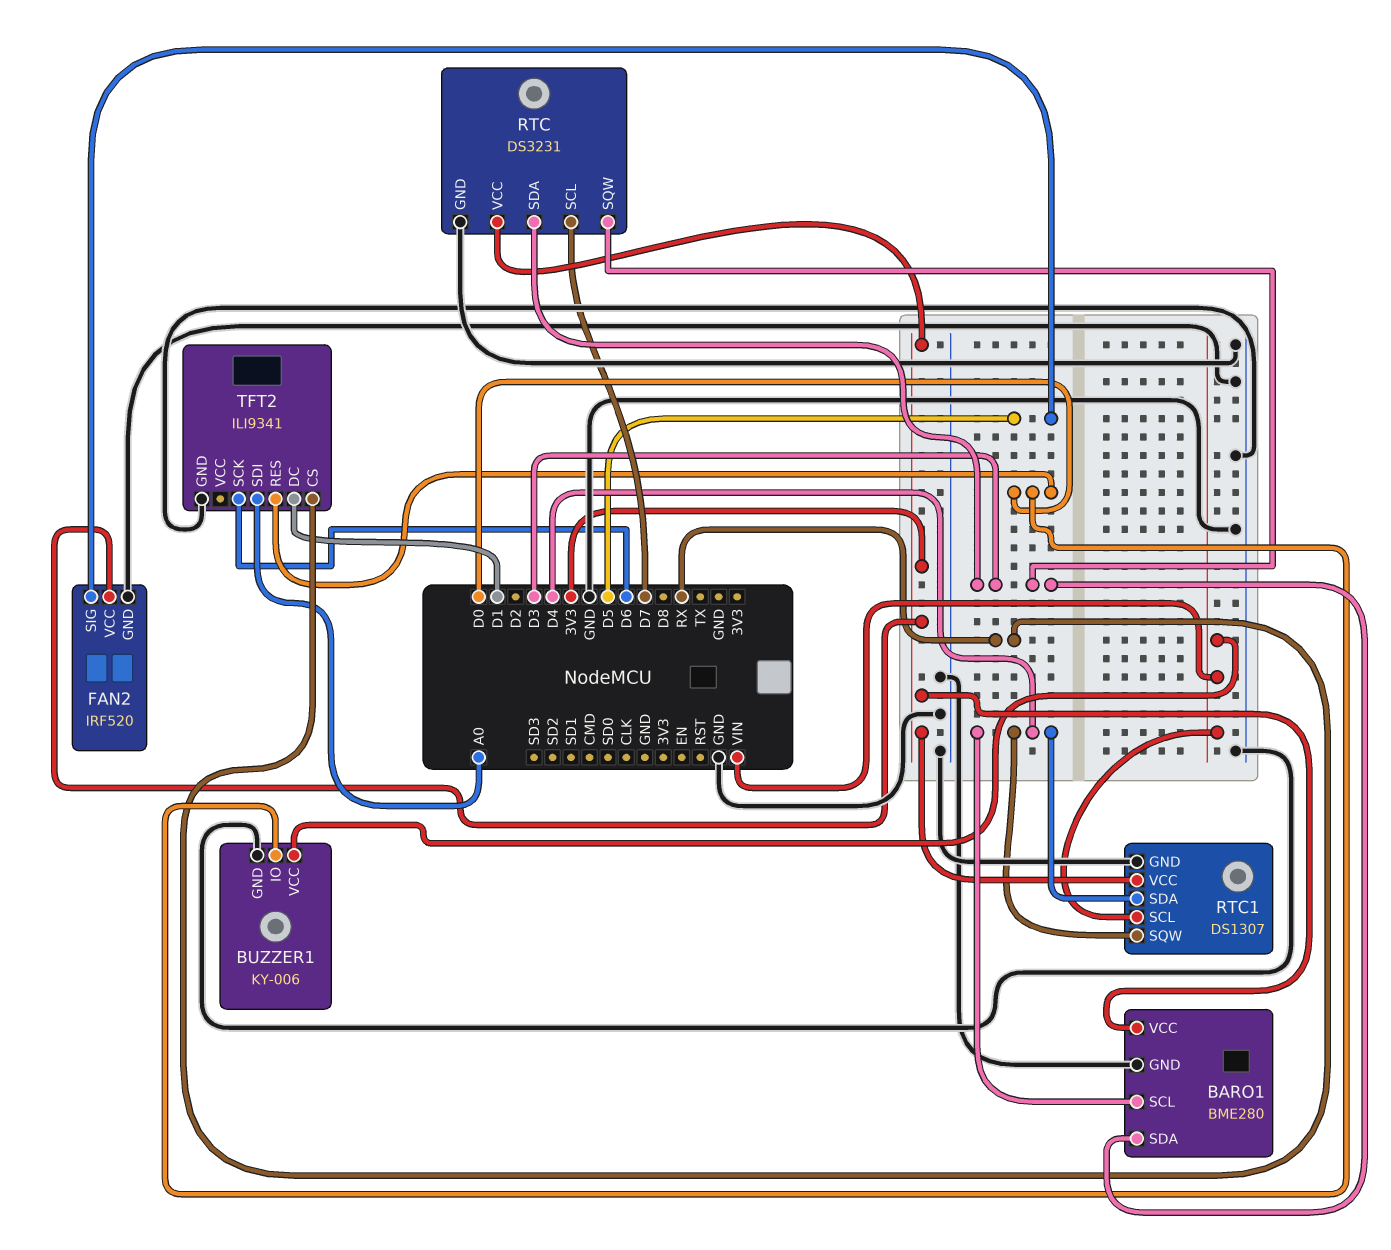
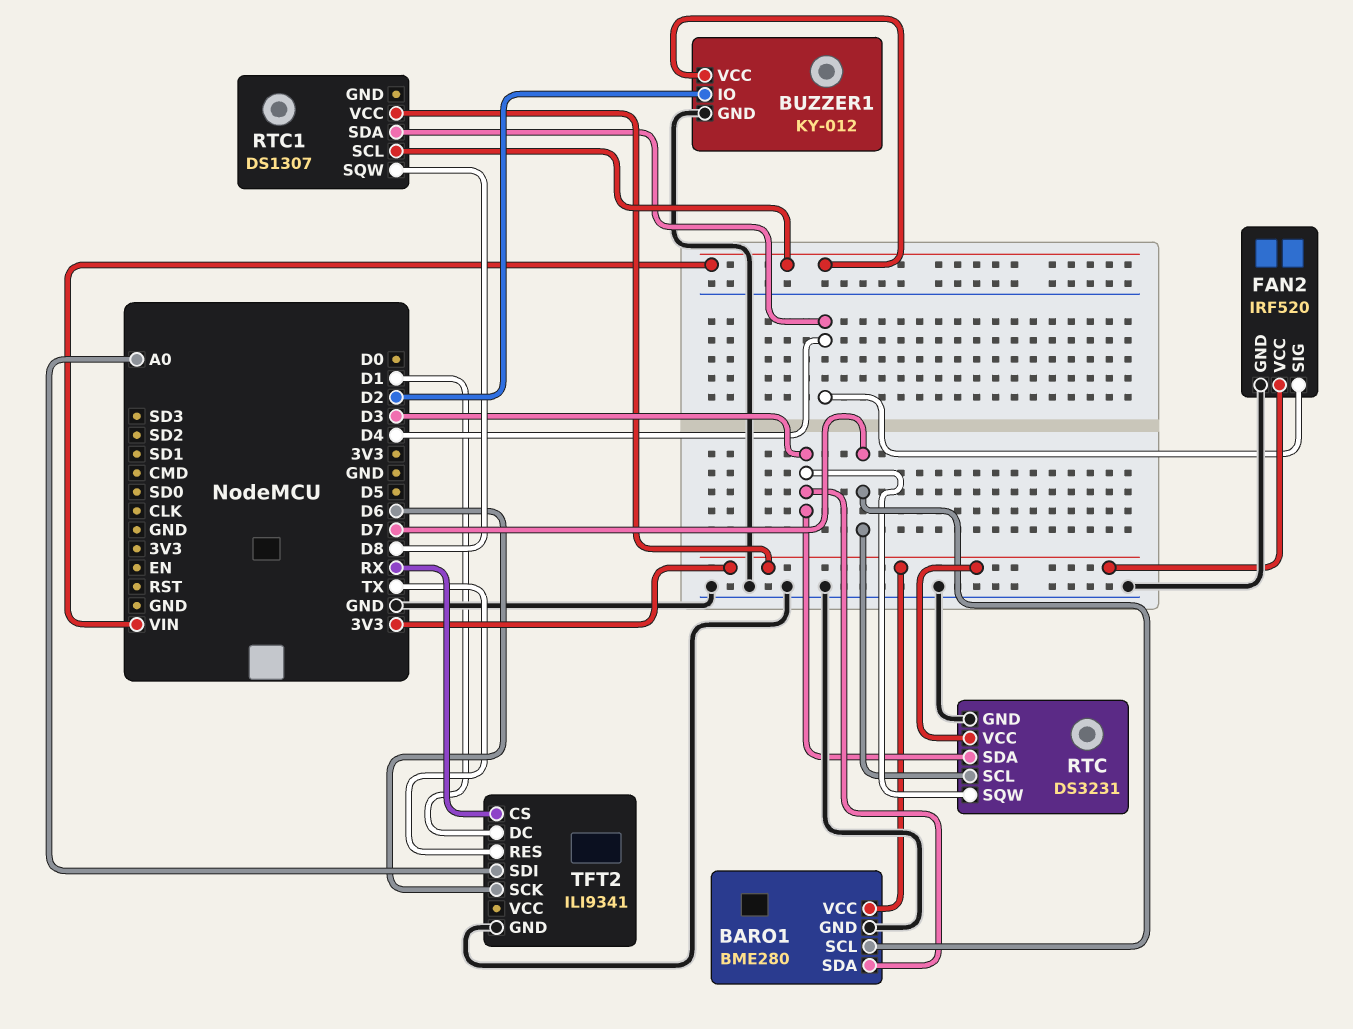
BARO1 pin SCL: D4 -> D7
BUZZER1: KY-006 -> KY-012
BUZZER1 pin IO: D0 -> D2
FAN2 pin SIG: D5 -> D4
RTC1 pin GND: GND -> none
RTC1 pin SQW: D4 -> D8
TFT2 pin RES: D0 -> TX

